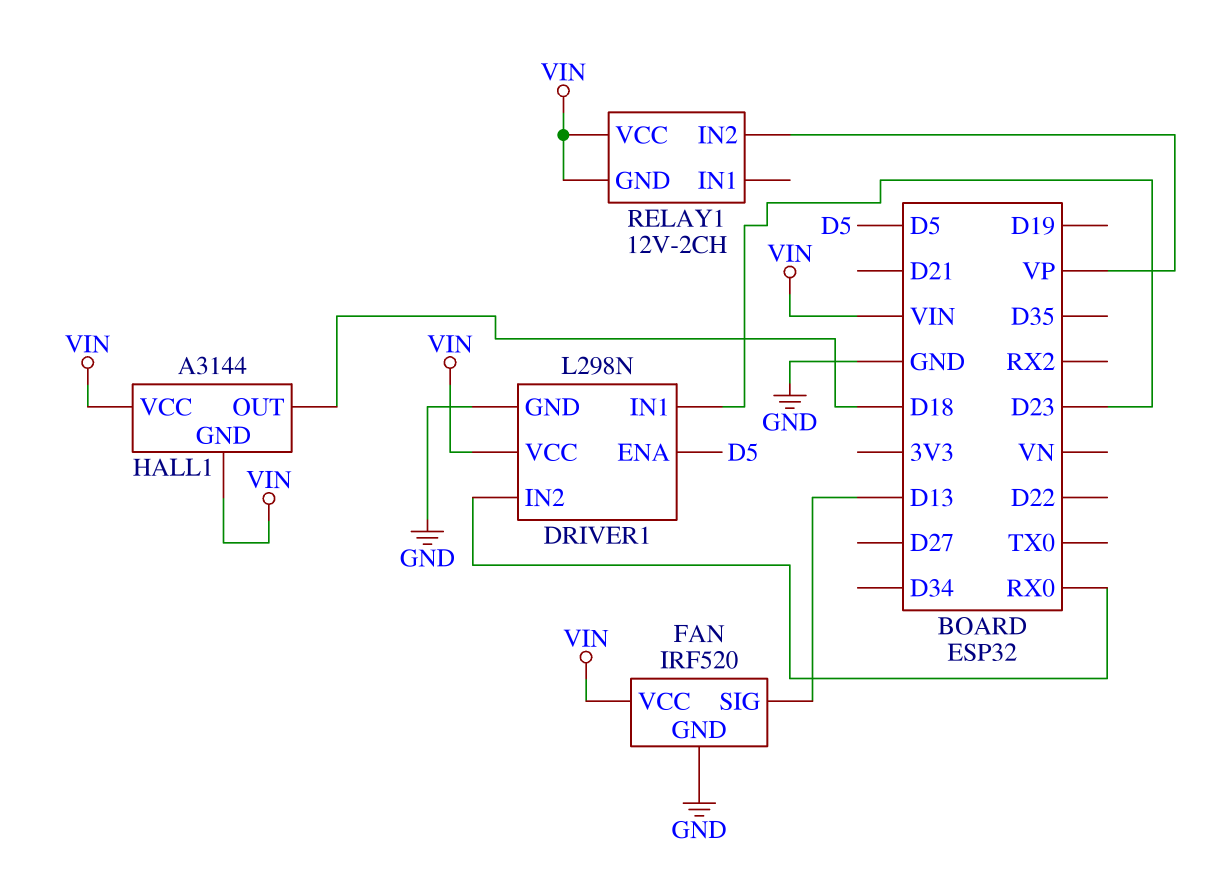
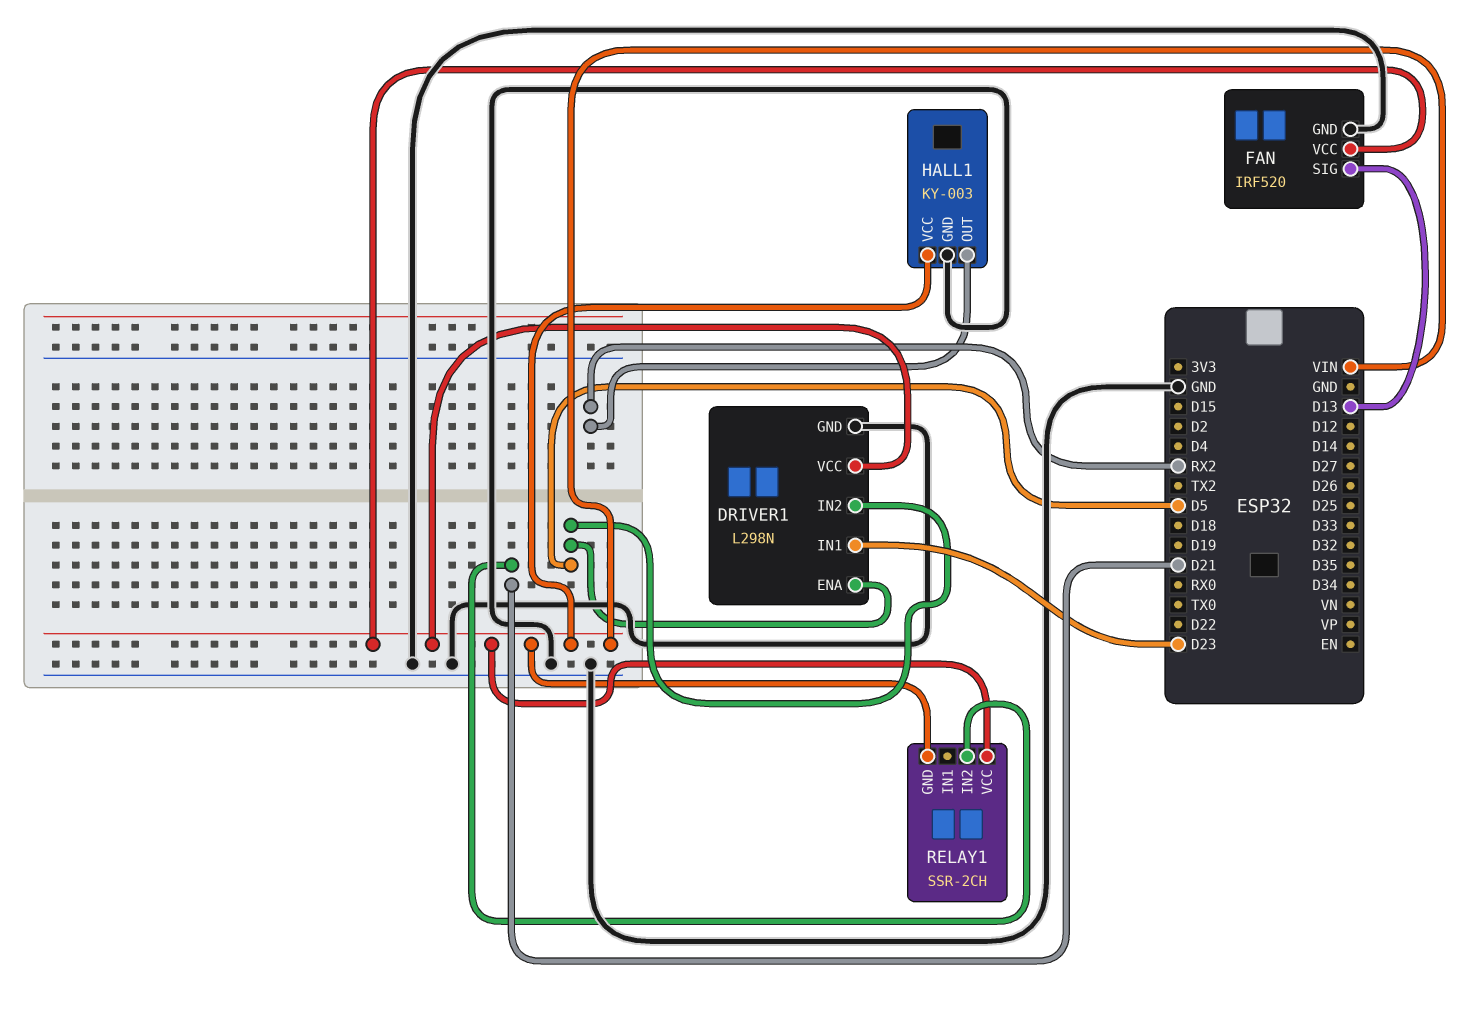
DRIVER1 pin IN2: RX0 -> D5
HALL1: A3144 -> KY-003
HALL1 pin GND: VIN -> GND
HALL1 pin OUT: D18 -> RX2
RELAY1: 12V-2CH -> SSR-2CH
RELAY1 pin IN2: VP -> D21

